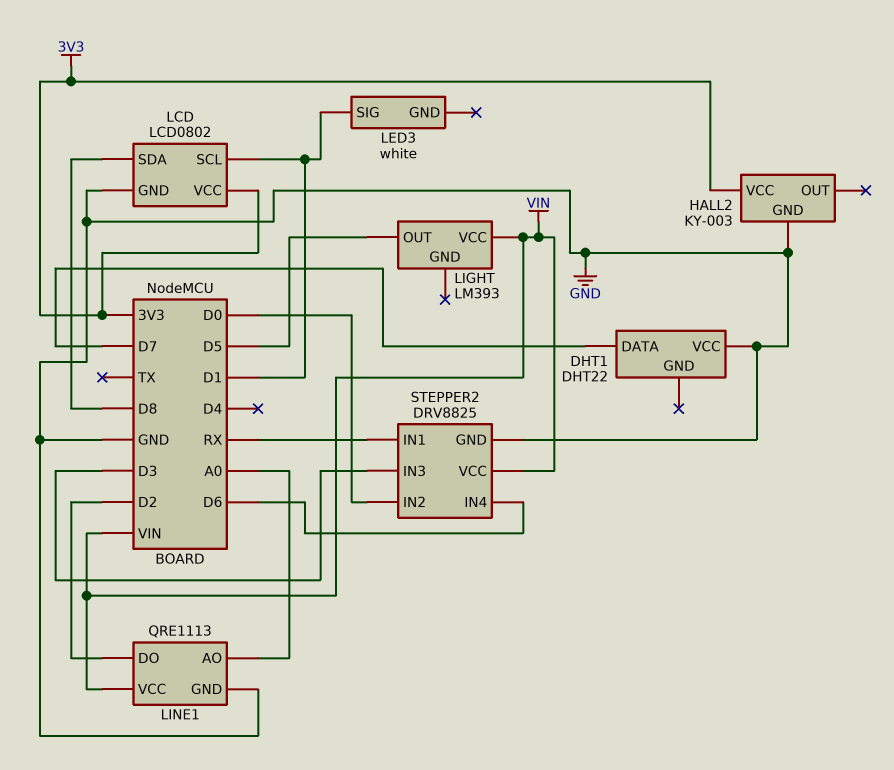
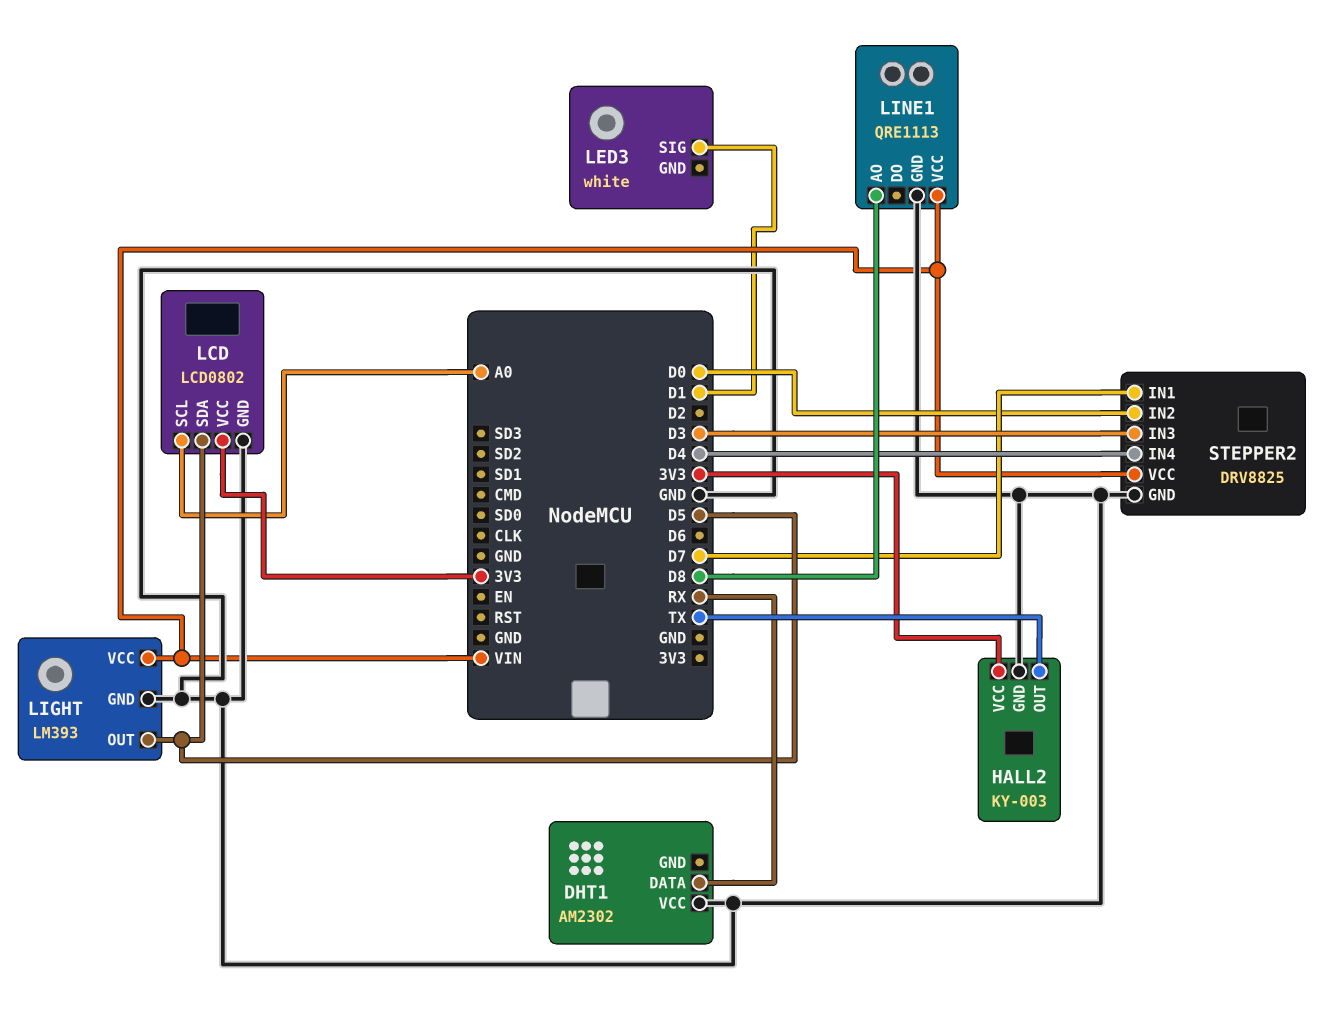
DHT1: DHT22 -> AM2302
DHT1 pin DATA: D7 -> RX
HALL2 pin OUT: none -> TX
LCD pin SCL: D1 -> A0
LCD pin SDA: D8 -> D5
LIGHT pin GND: none -> GND
LINE1 pin AO: A0 -> D8
LINE1 pin DO: D2 -> none
STEPPER2 pin IN1: RX -> D7
STEPPER2 pin IN4: D6 -> D4

